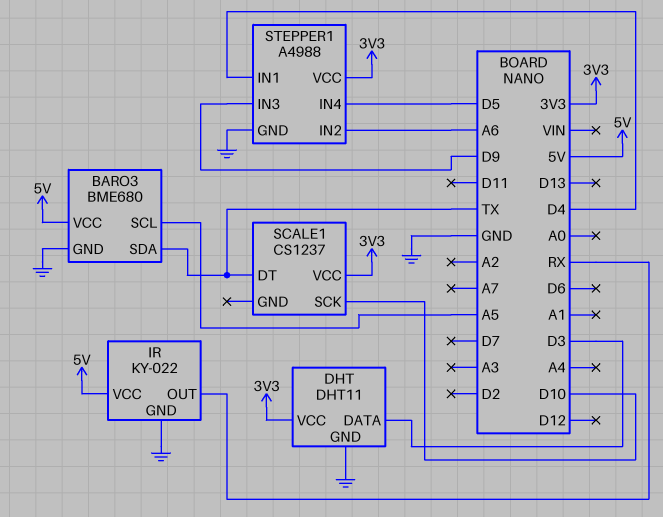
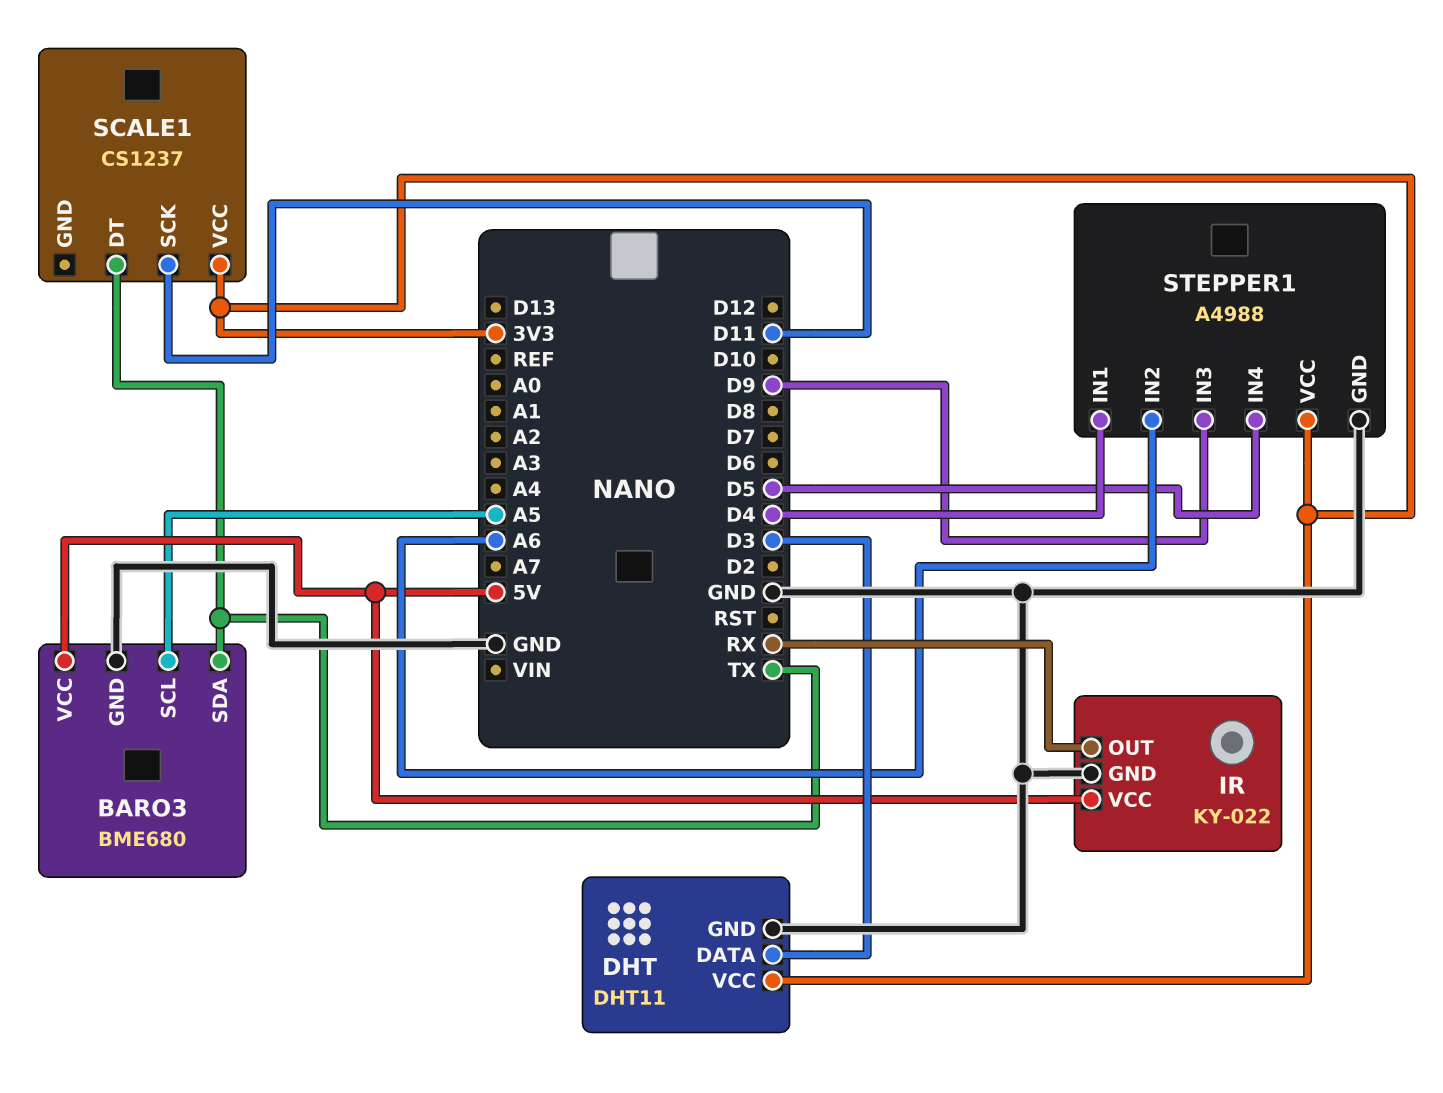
SCALE1 pin SCK: D10 -> D11

